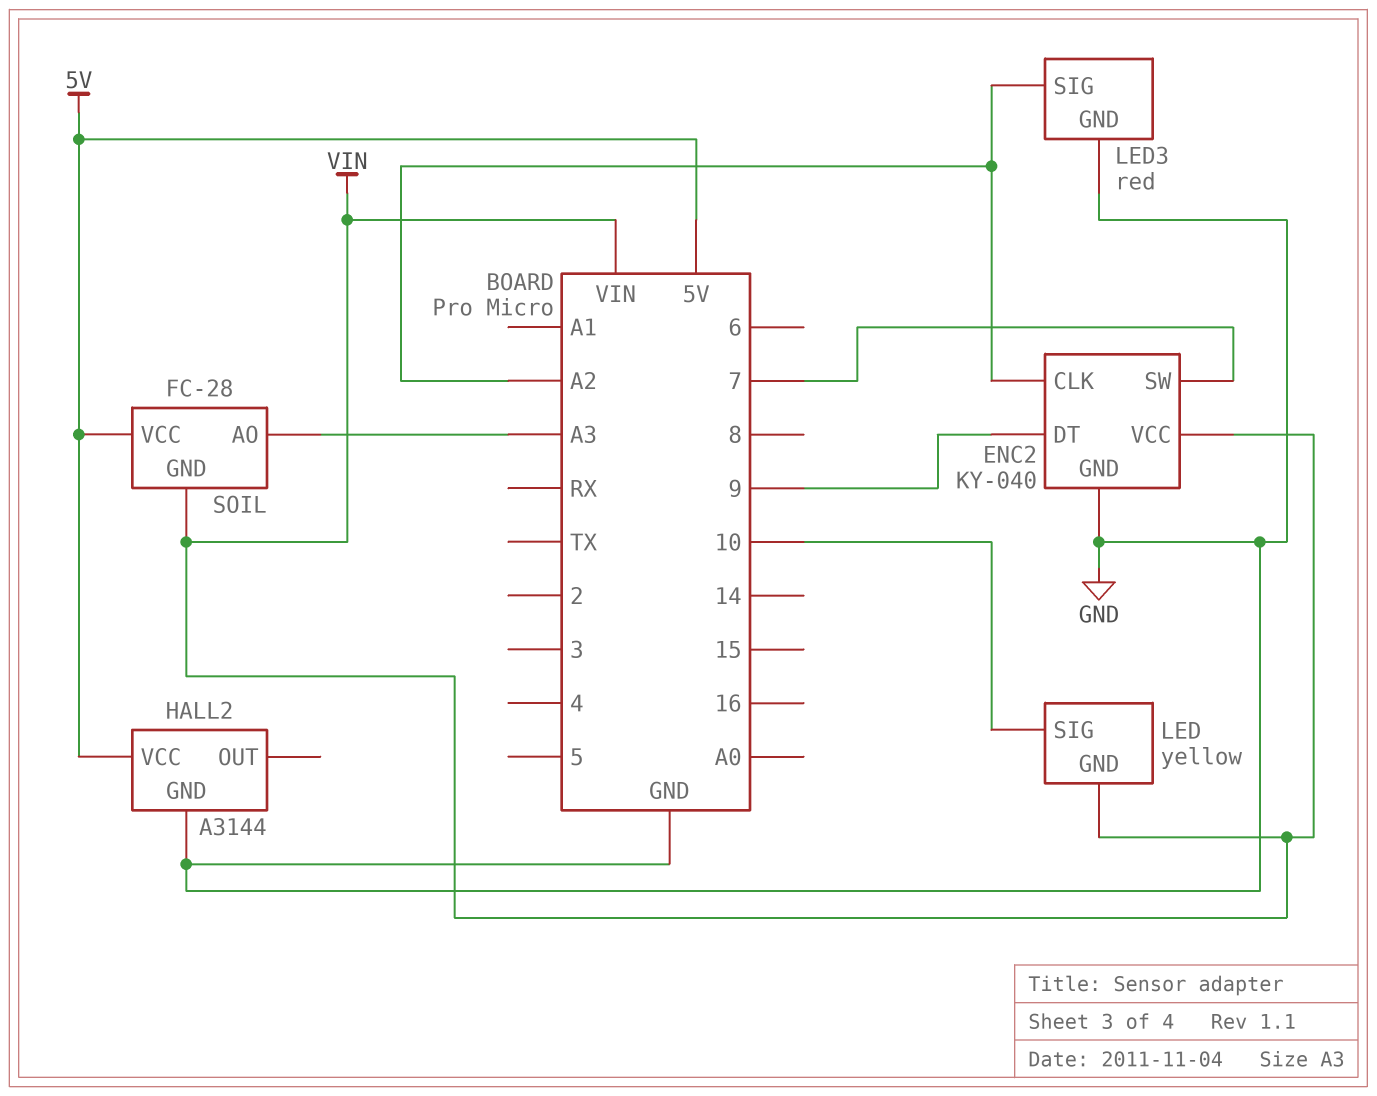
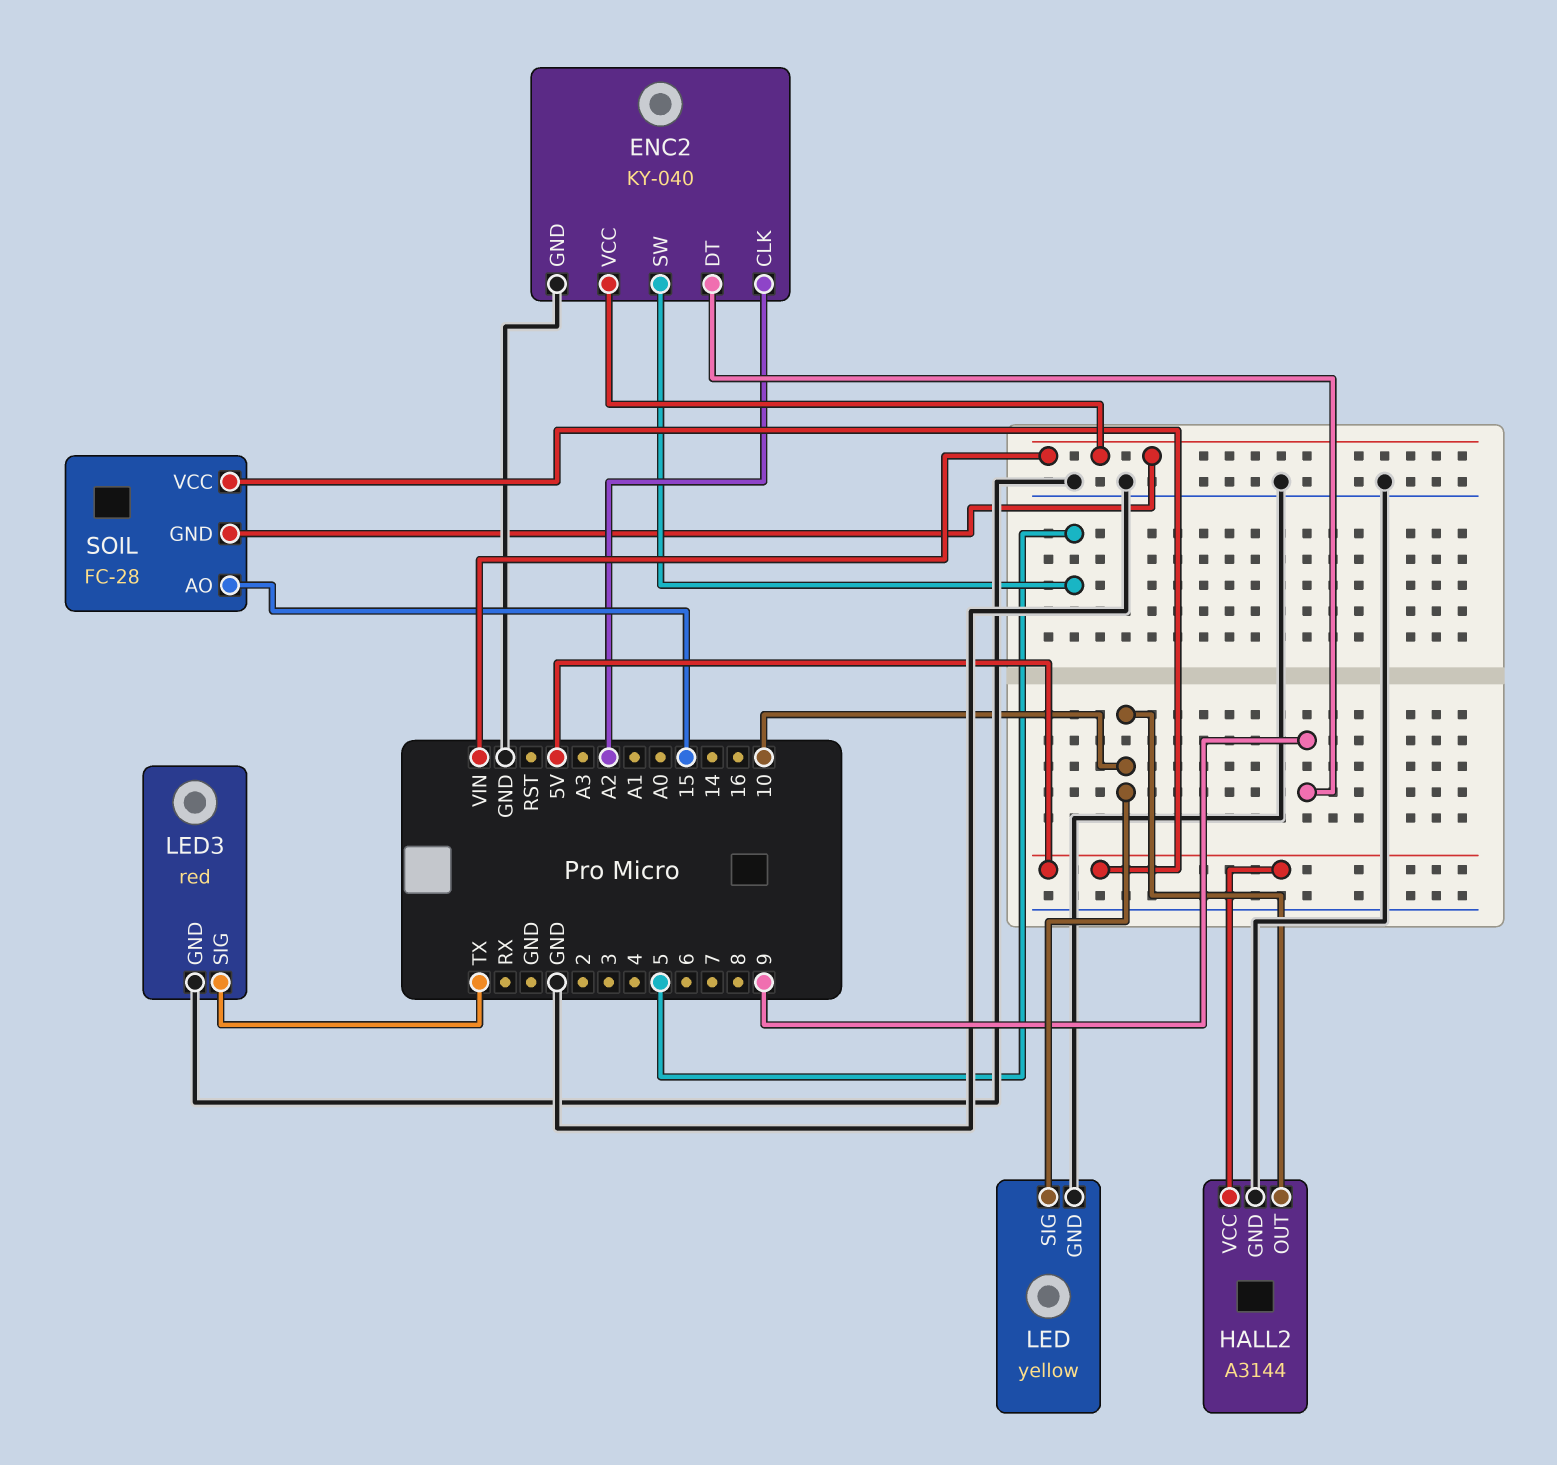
ENC2 pin SW: 7 -> 5
HALL2 pin OUT: none -> 10
LED pin GND: VIN -> GND
LED3 pin SIG: A2 -> TX
SOIL pin AO: A3 -> 15

